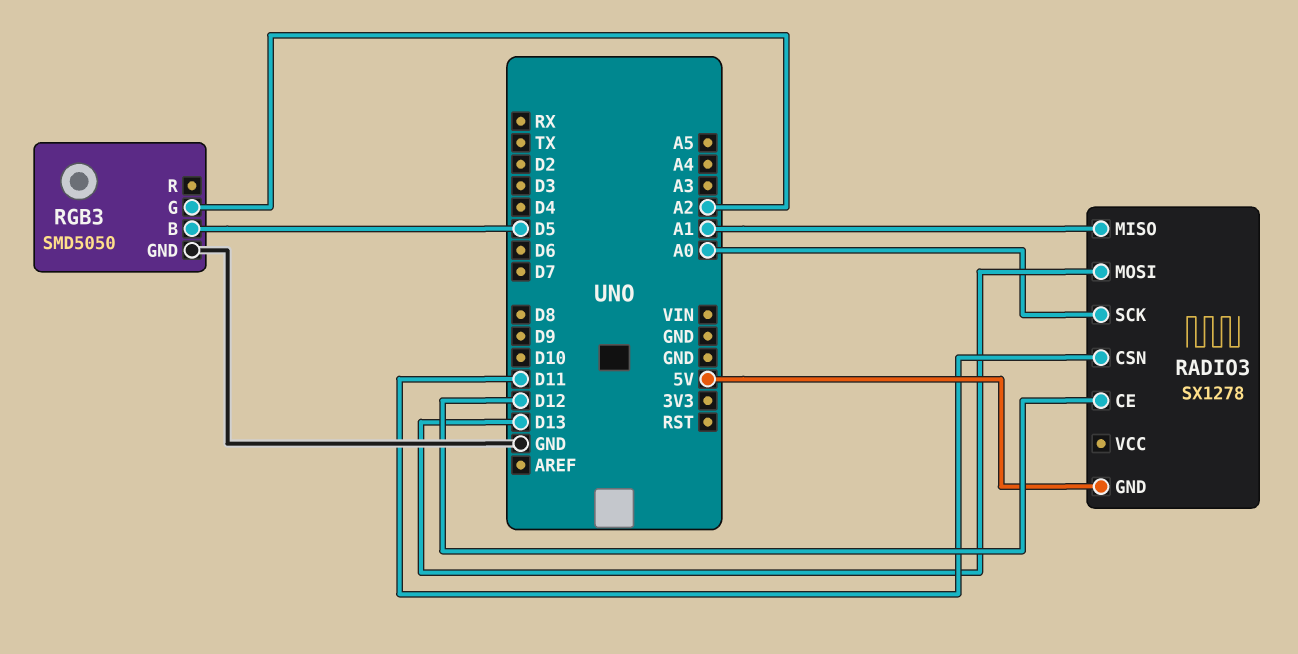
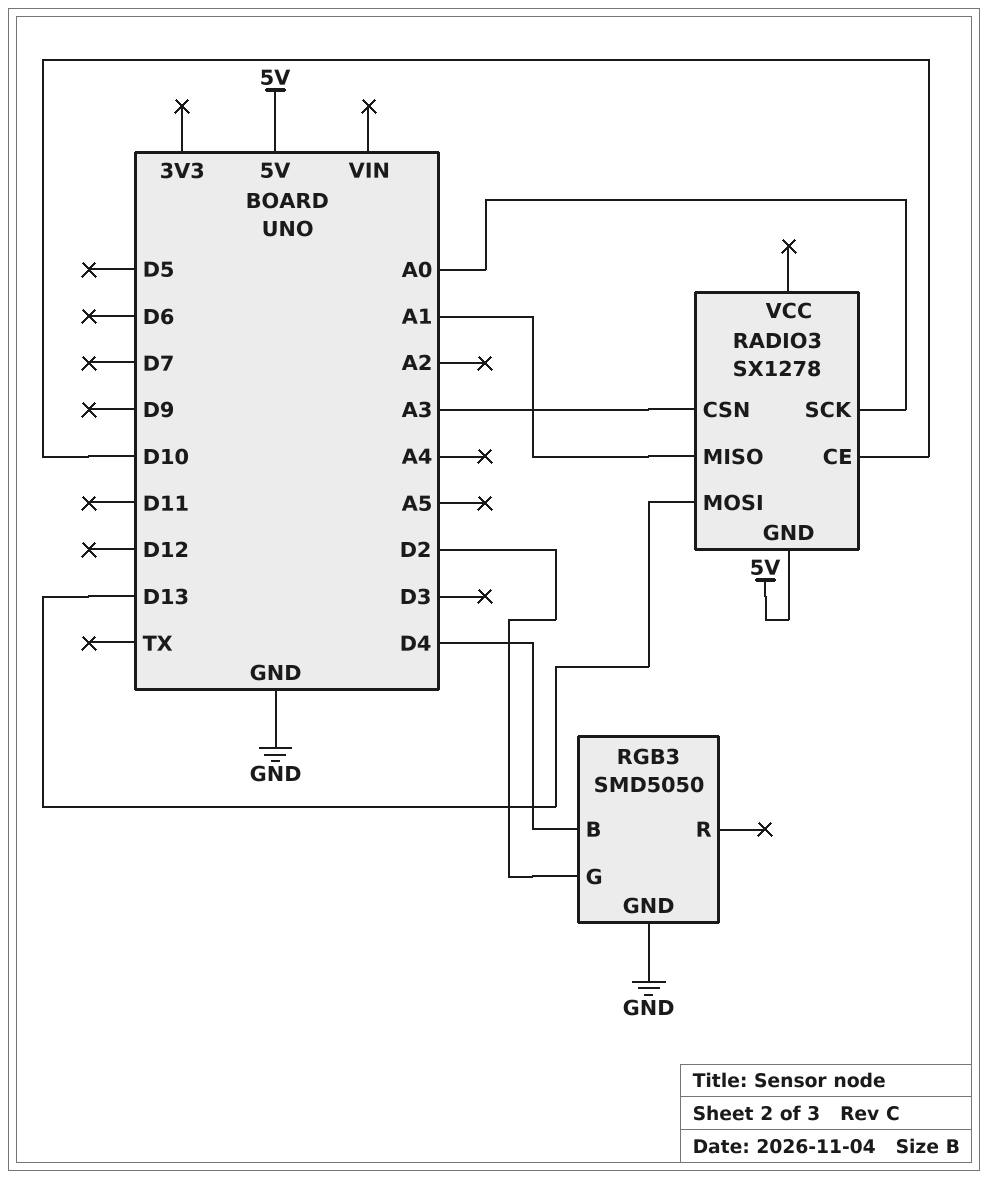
RADIO3 pin CE: D12 -> D10
RADIO3 pin CSN: D11 -> A3
RGB3 pin B: D5 -> D4
RGB3 pin G: A2 -> D2

